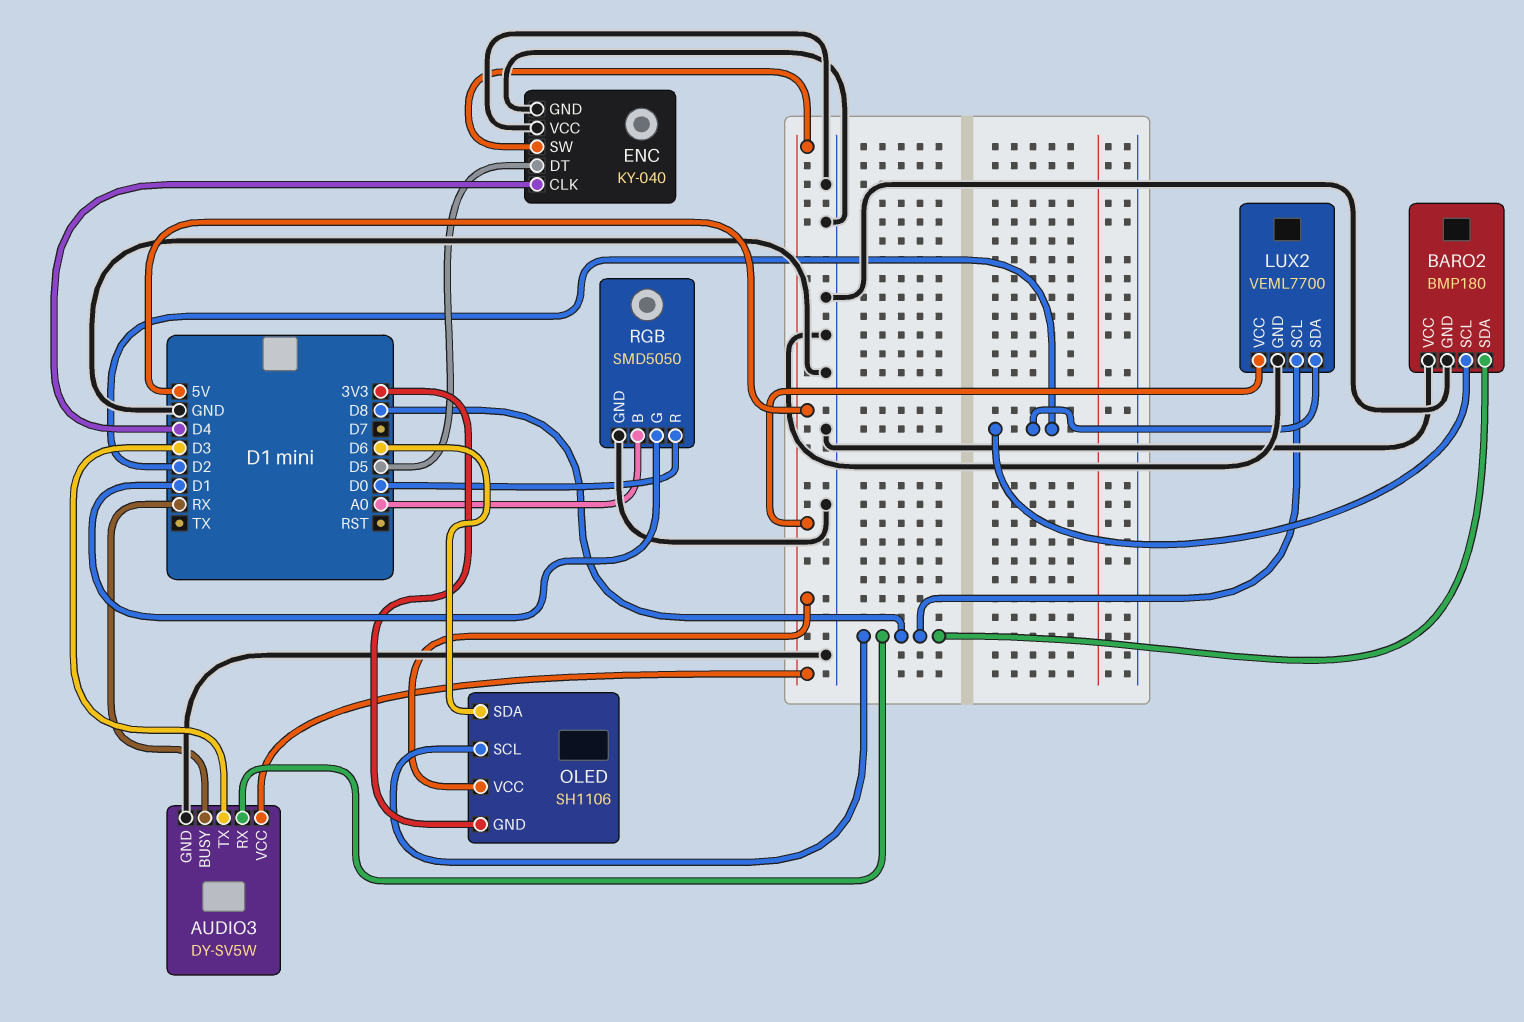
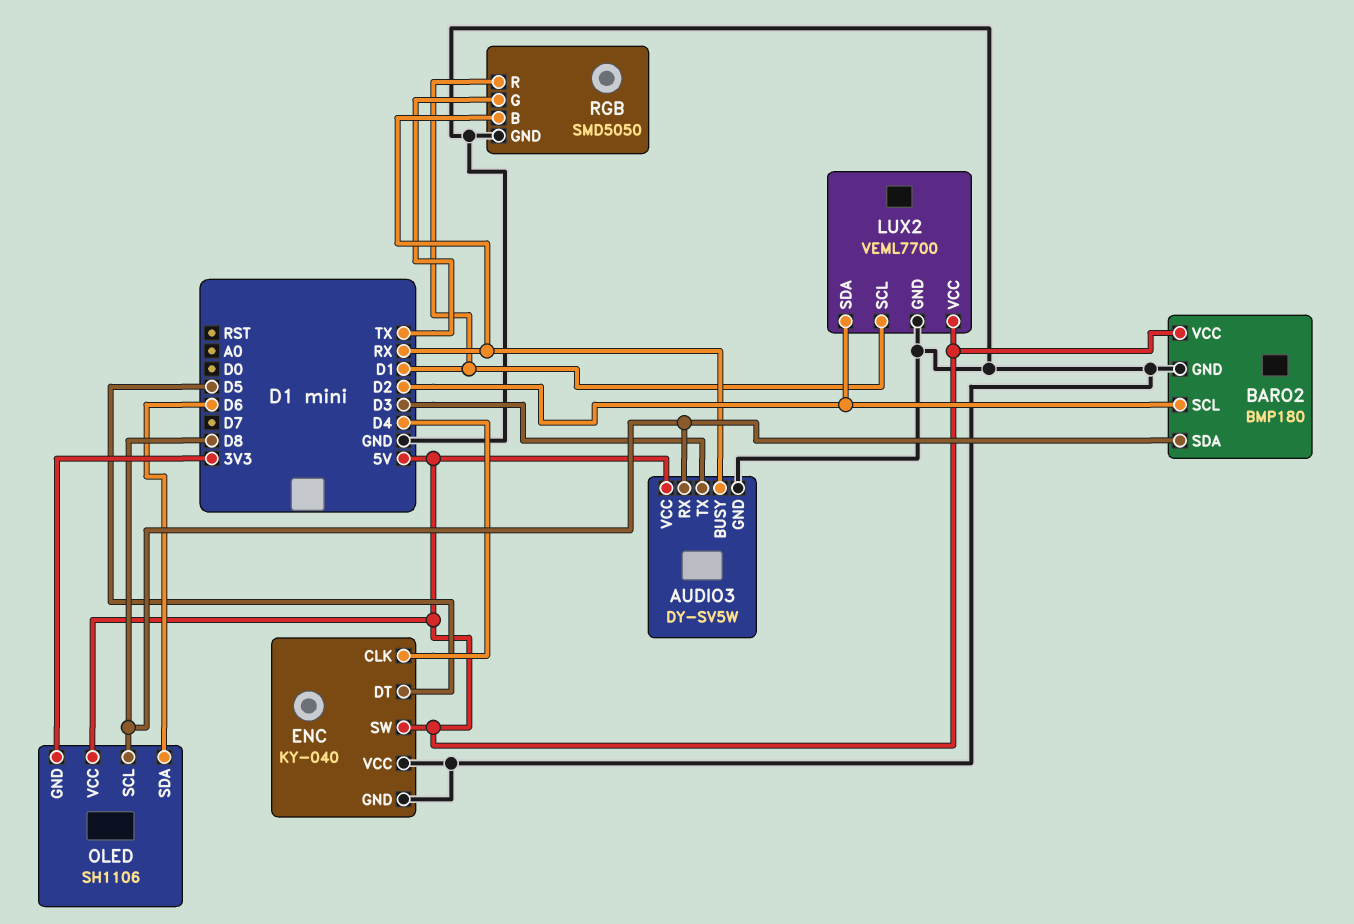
BARO2 pin VCC: GND -> 5V
LUX2 pin SCL: D8 -> D1
RGB pin B: A0 -> RX
RGB pin G: D1 -> TX
RGB pin R: D0 -> D1

